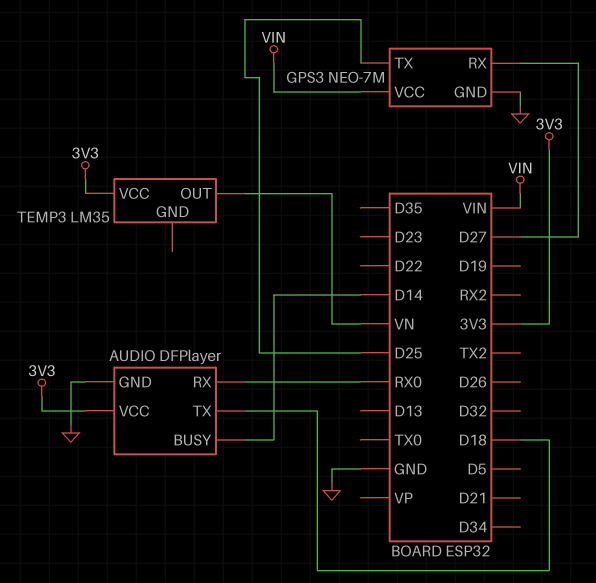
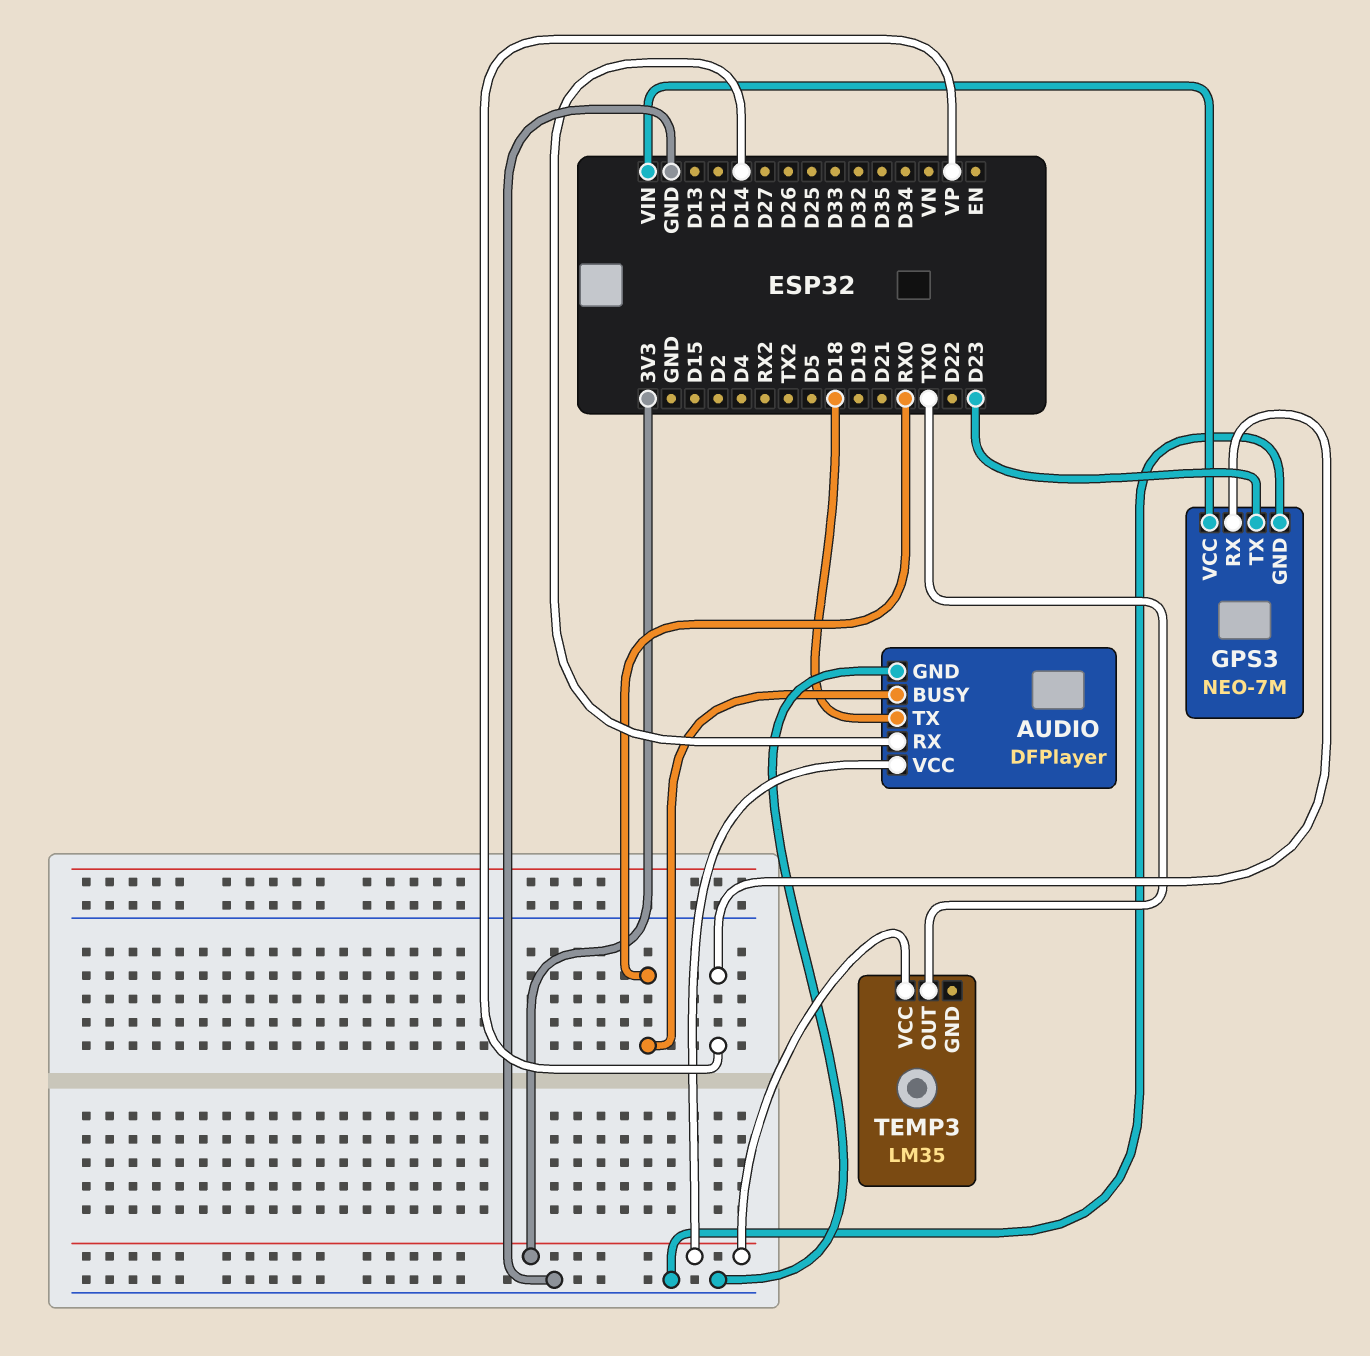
AUDIO pin BUSY: D14 -> RX0
AUDIO pin RX: RX0 -> D14
GPS3 pin RX: D27 -> VP
GPS3 pin TX: D25 -> D23
TEMP3 pin OUT: VN -> TX0

